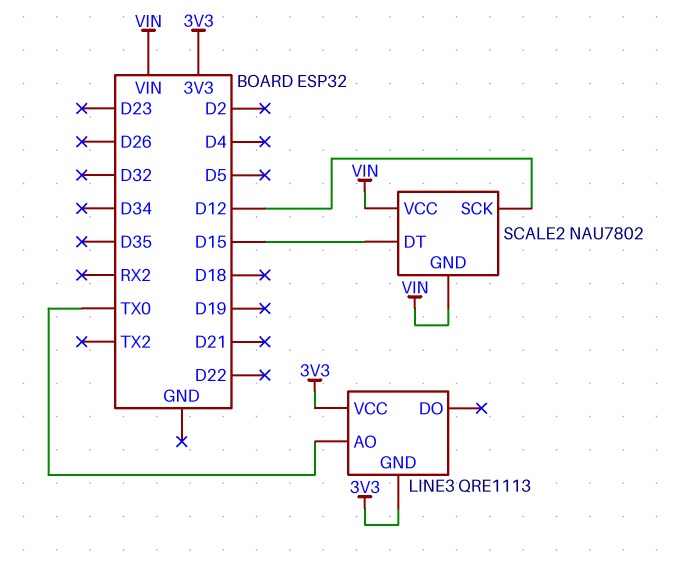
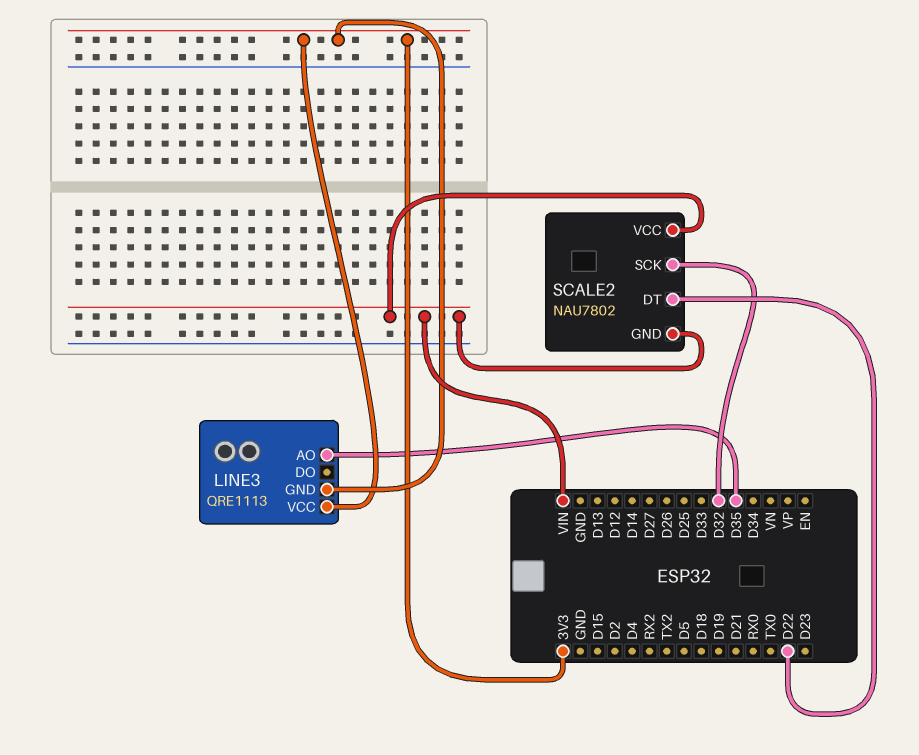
LINE3 pin AO: TX0 -> D35
SCALE2 pin DT: D15 -> D22
SCALE2 pin SCK: D12 -> D32

